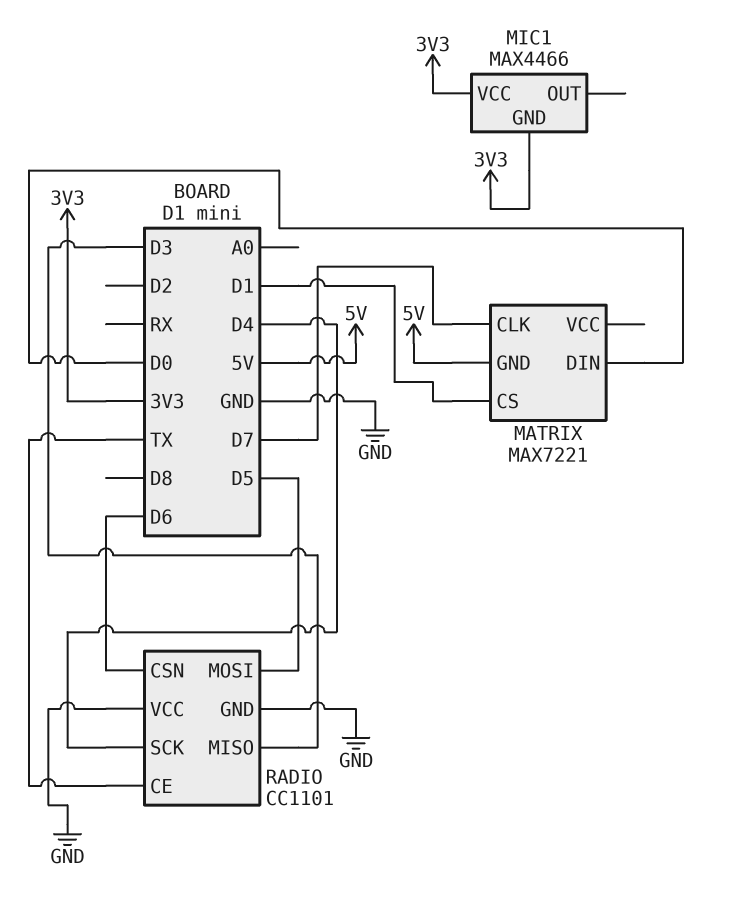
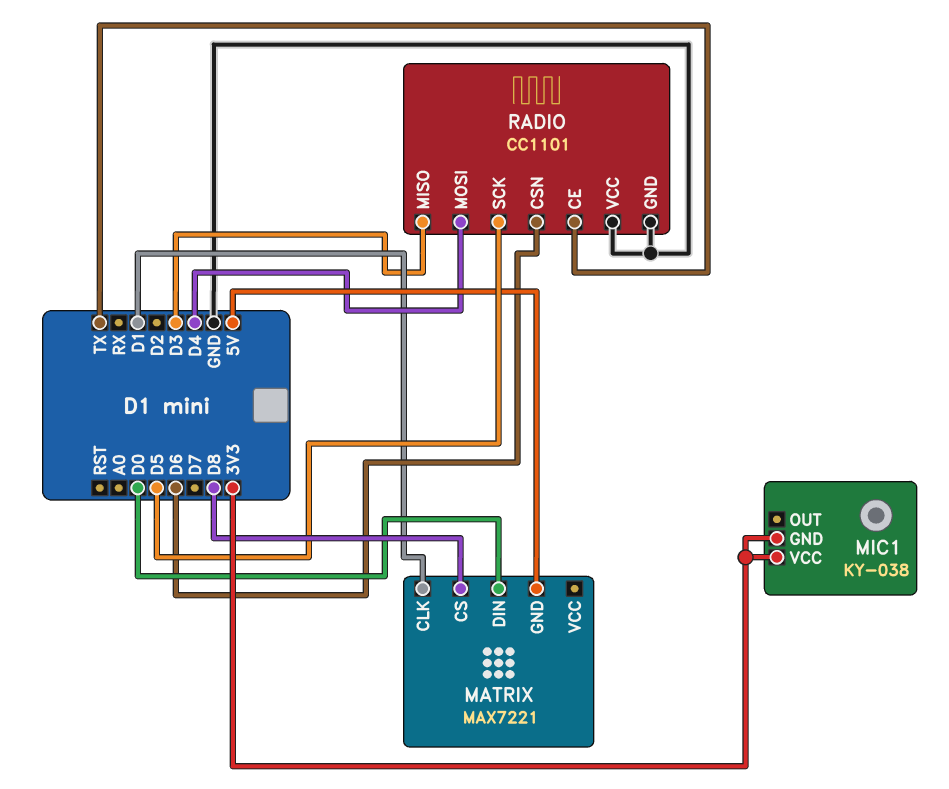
MATRIX pin CLK: D7 -> D1
MATRIX pin CS: D1 -> D8
MIC1: MAX4466 -> KY-038
RADIO pin MOSI: D5 -> D4
RADIO pin SCK: D4 -> D5

